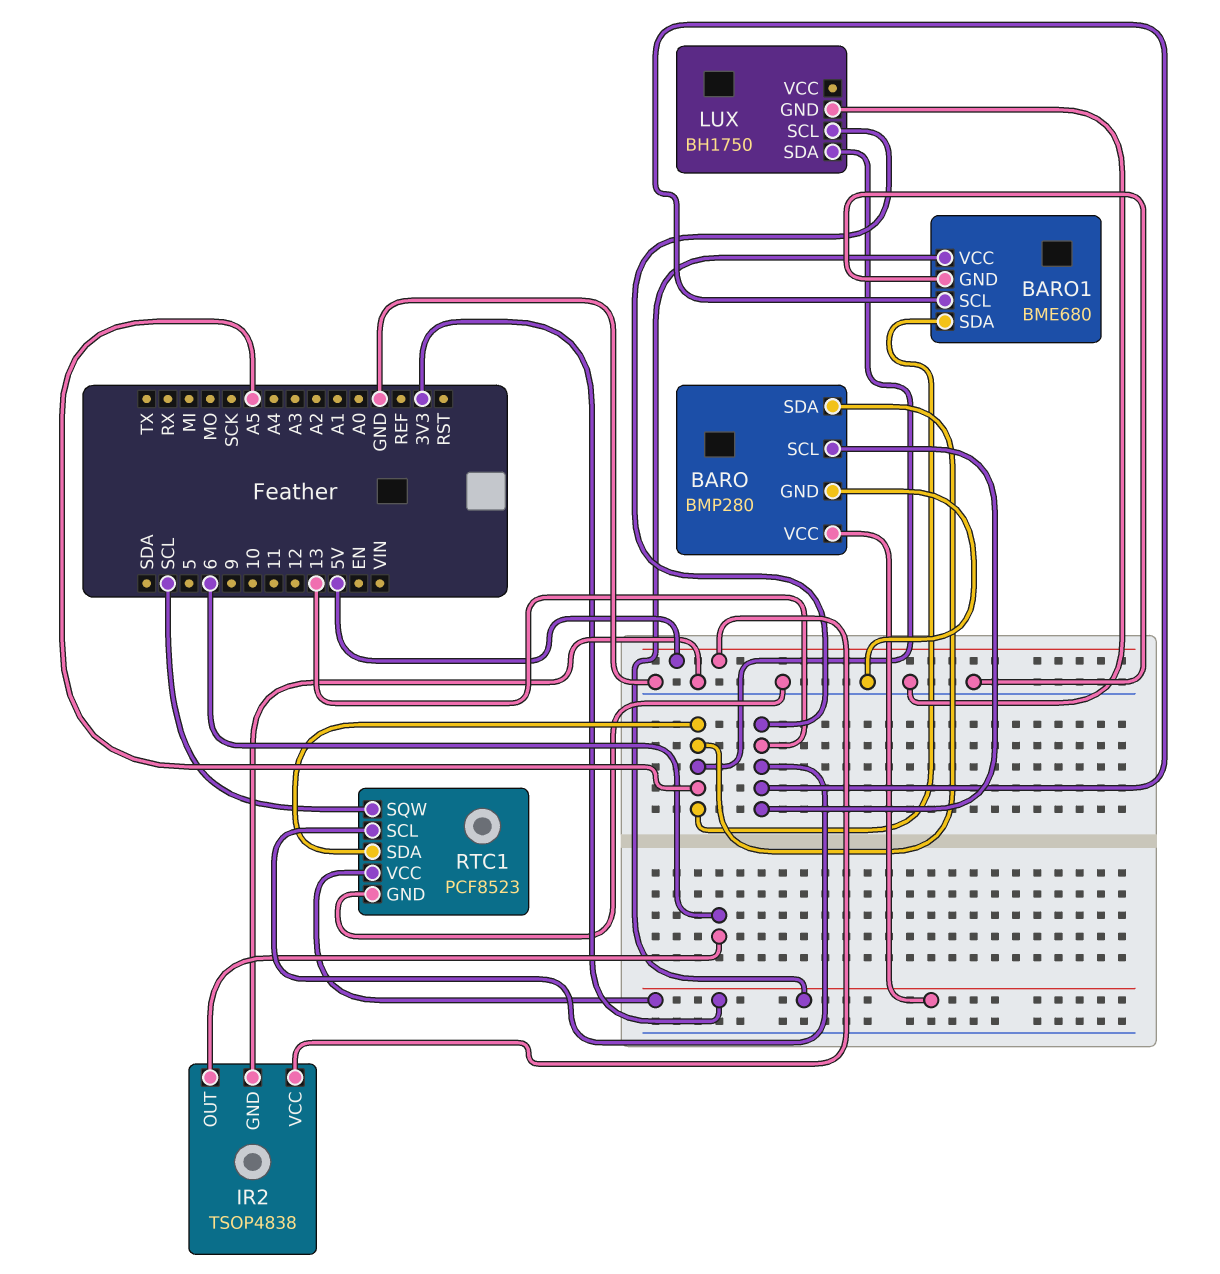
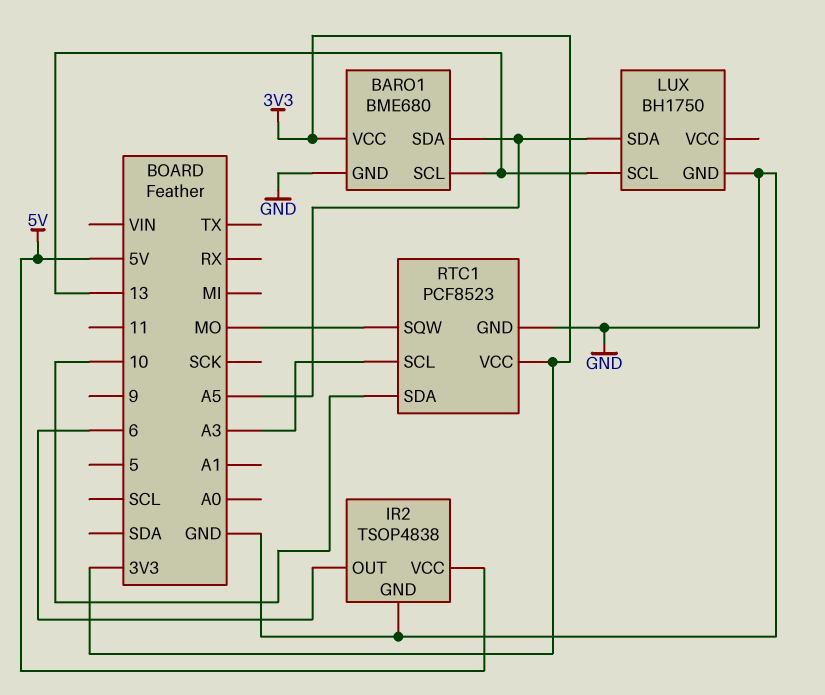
BARO: BMP280 -> none
BARO pin GND: GND -> none
BARO pin SCL: 13 -> none
BARO pin SDA: A5 -> none
BARO pin VCC: 3V3 -> none
RTC1 pin SCL: 13 -> A3
RTC1 pin SDA: A5 -> 10
RTC1 pin SQW: SCL -> MO

